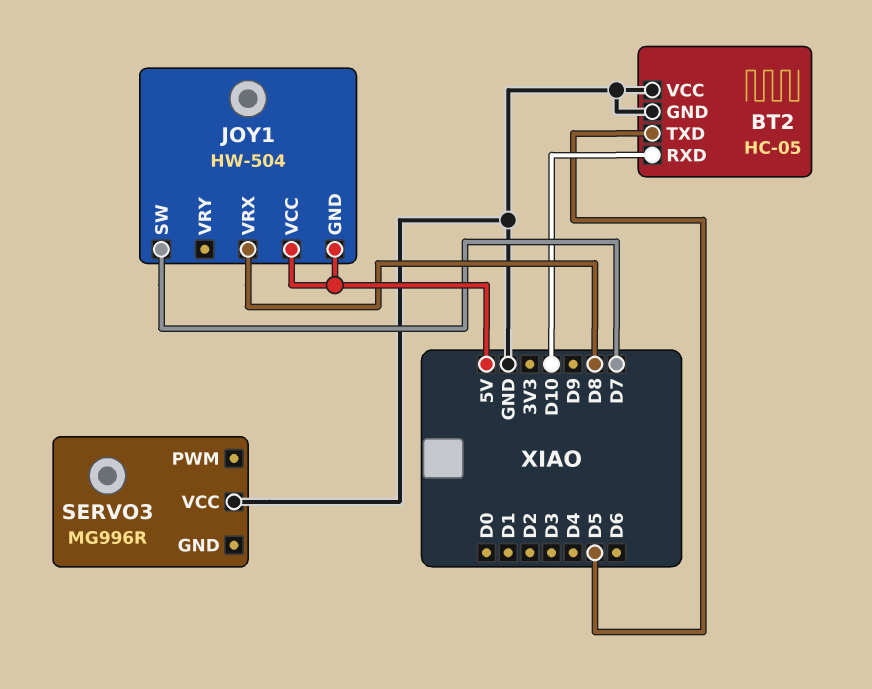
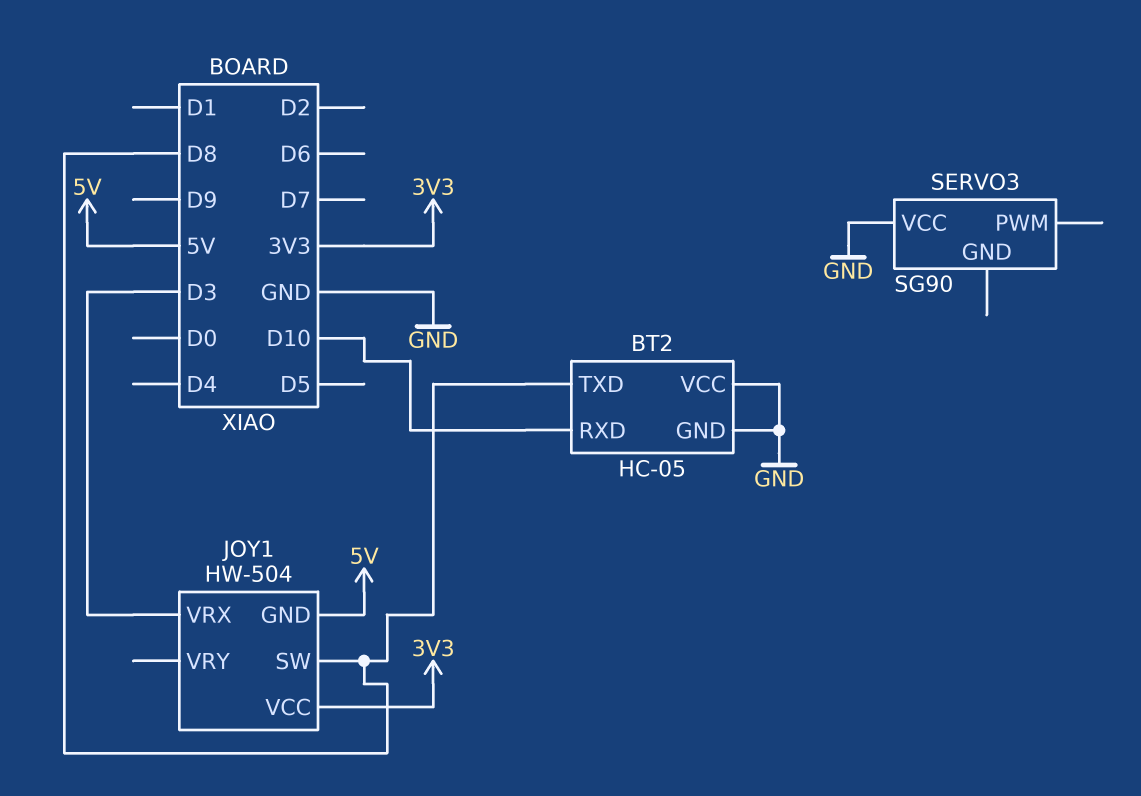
BT2 pin TXD: D5 -> D8
JOY1 pin SW: D7 -> D8
JOY1 pin VCC: 5V -> 3V3
JOY1 pin VRX: D8 -> D3
SERVO3: MG996R -> SG90

